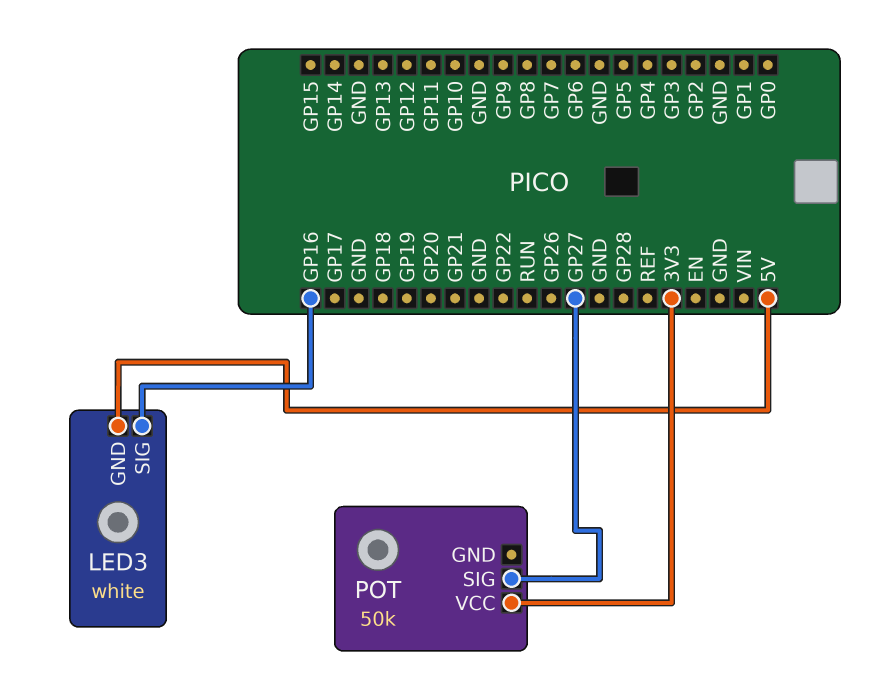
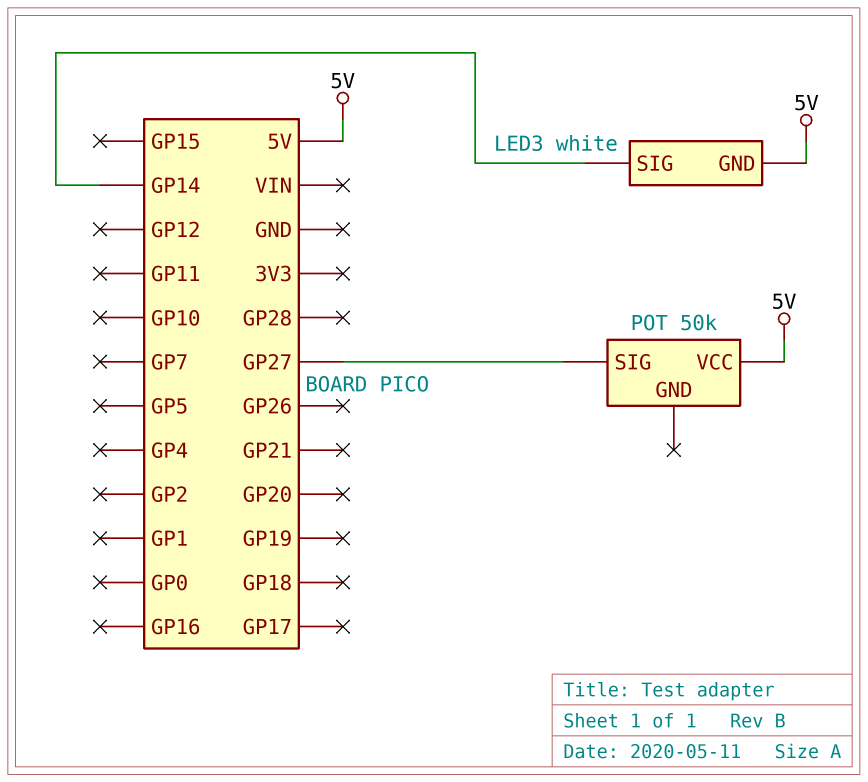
LED3 pin SIG: GP16 -> GP14
POT pin VCC: 3V3 -> 5V

